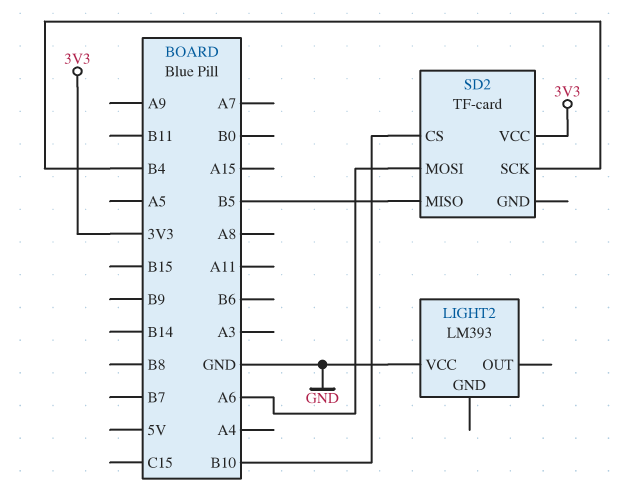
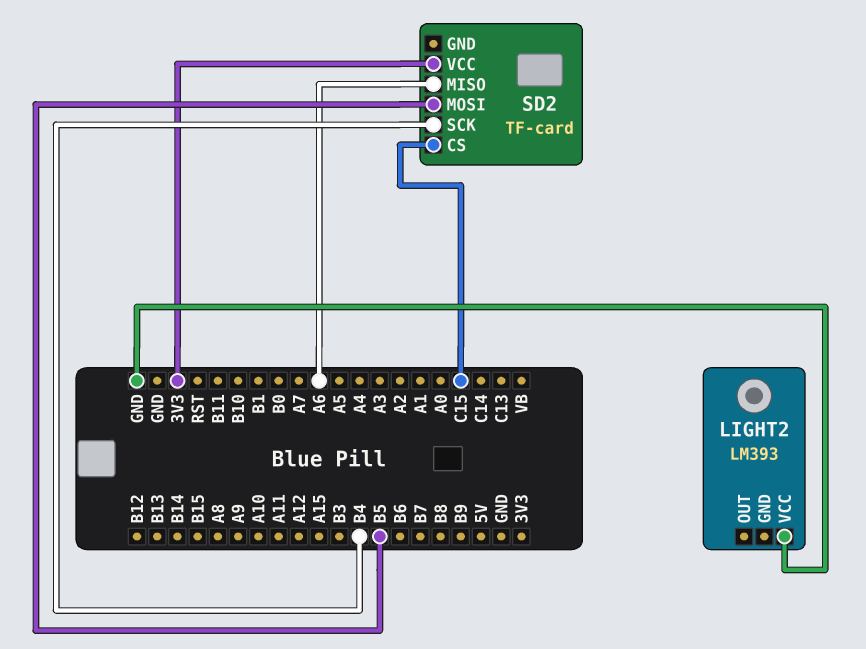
SD2 pin CS: B10 -> C15
SD2 pin MISO: B5 -> A6
SD2 pin MOSI: A6 -> B5

